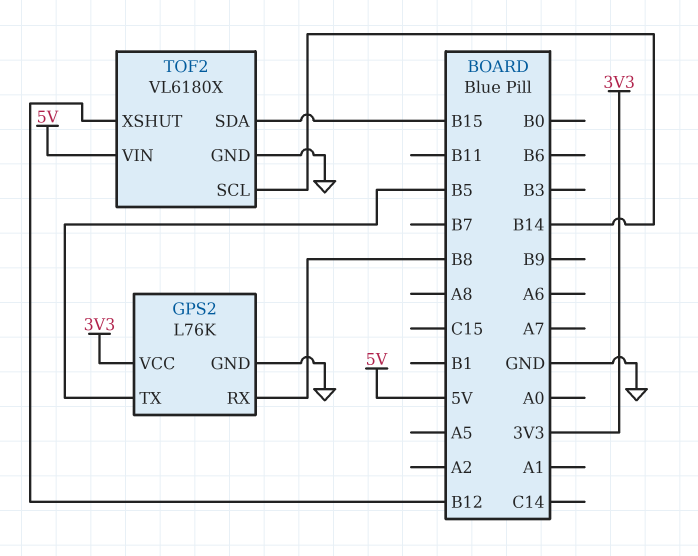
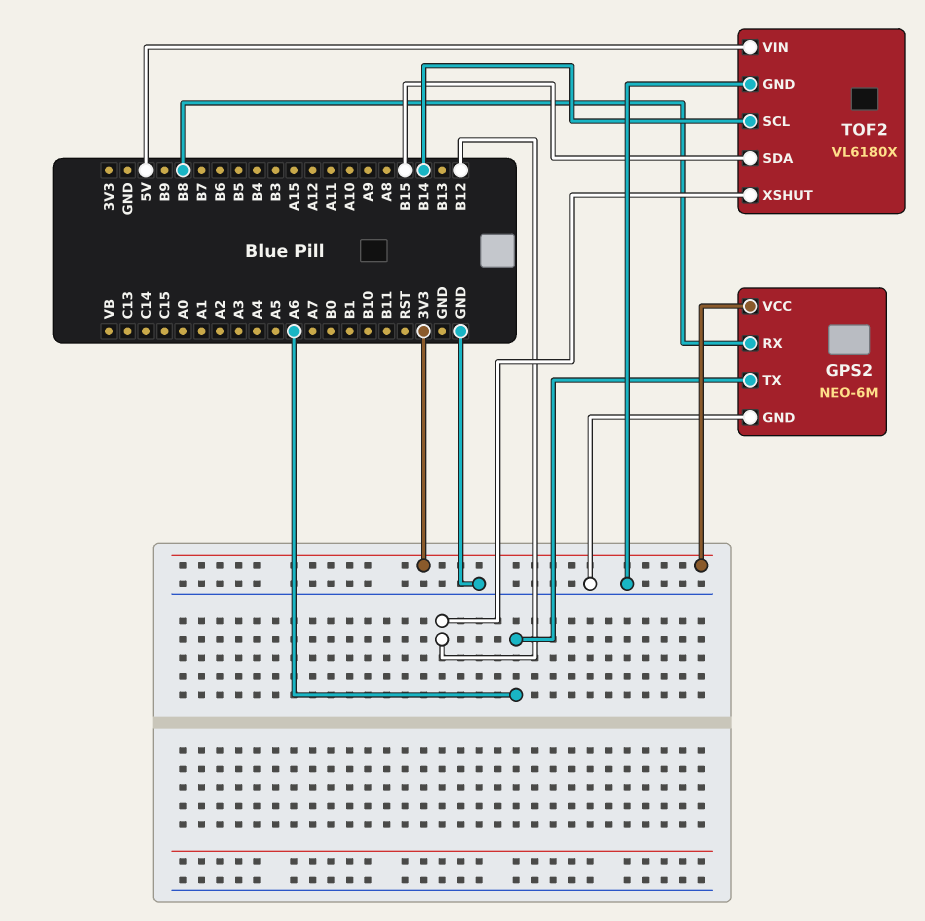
GPS2: L76K -> NEO-6M
GPS2 pin TX: B5 -> A6

